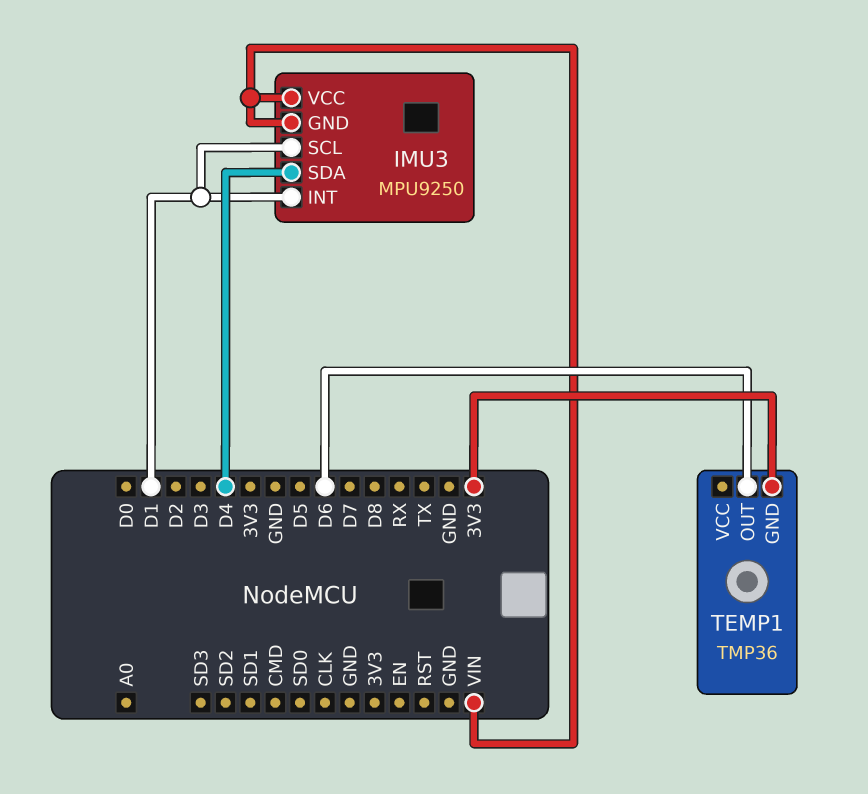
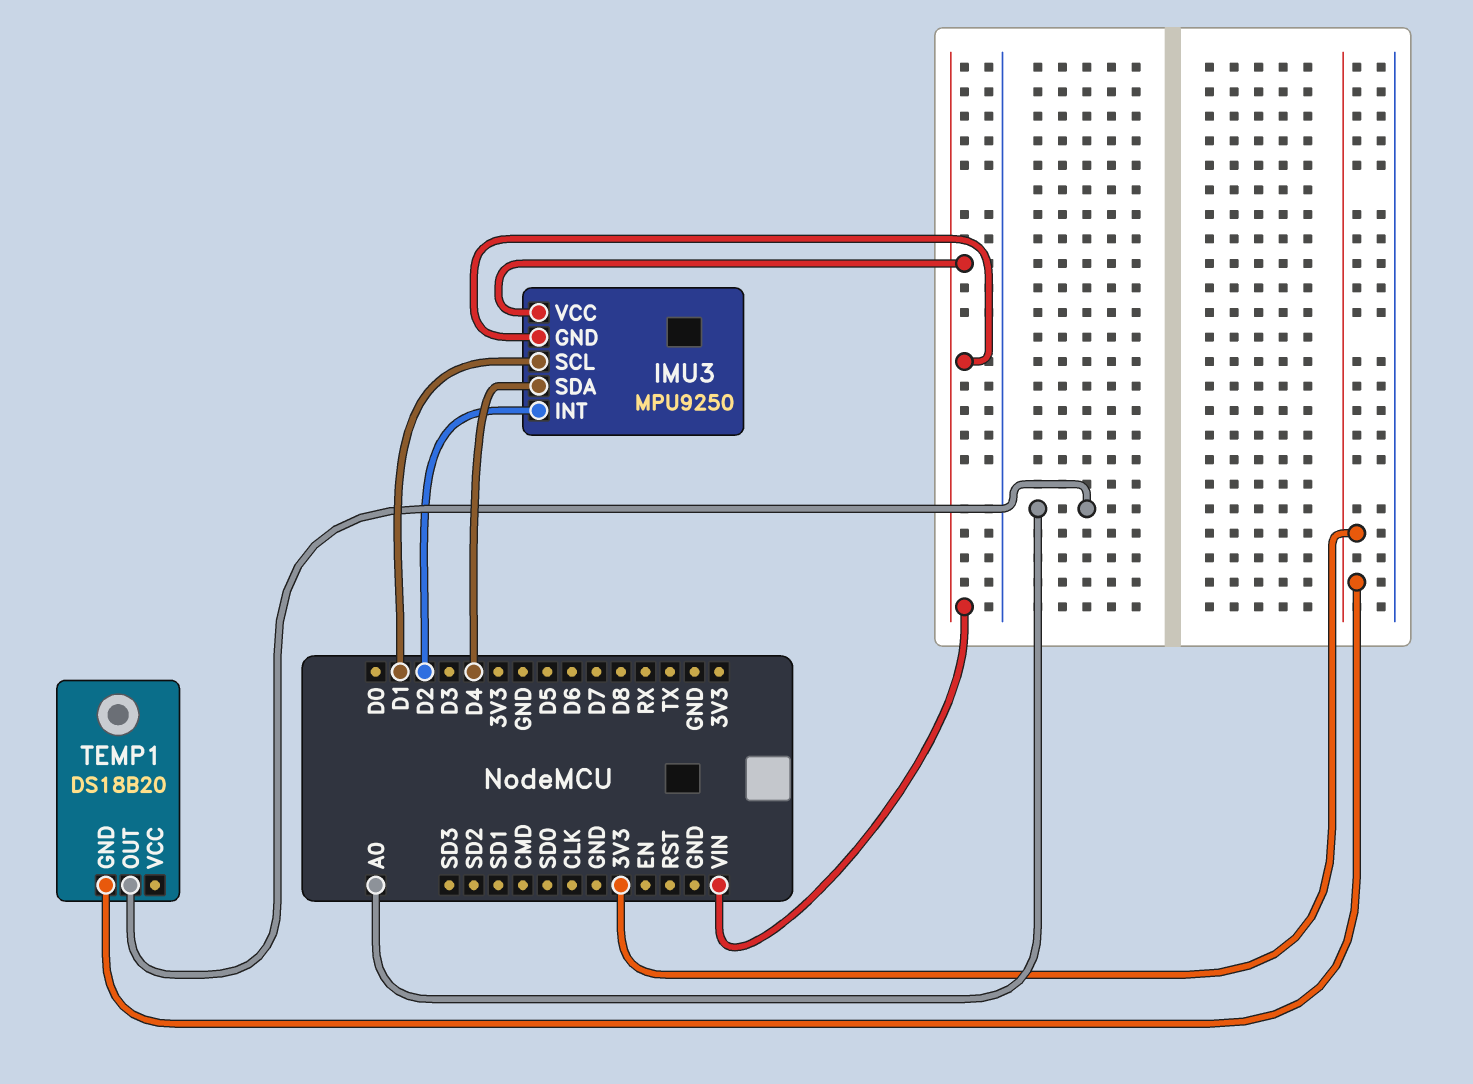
IMU3 pin INT: D1 -> D2
TEMP1: TMP36 -> DS18B20
TEMP1 pin OUT: D6 -> A0

